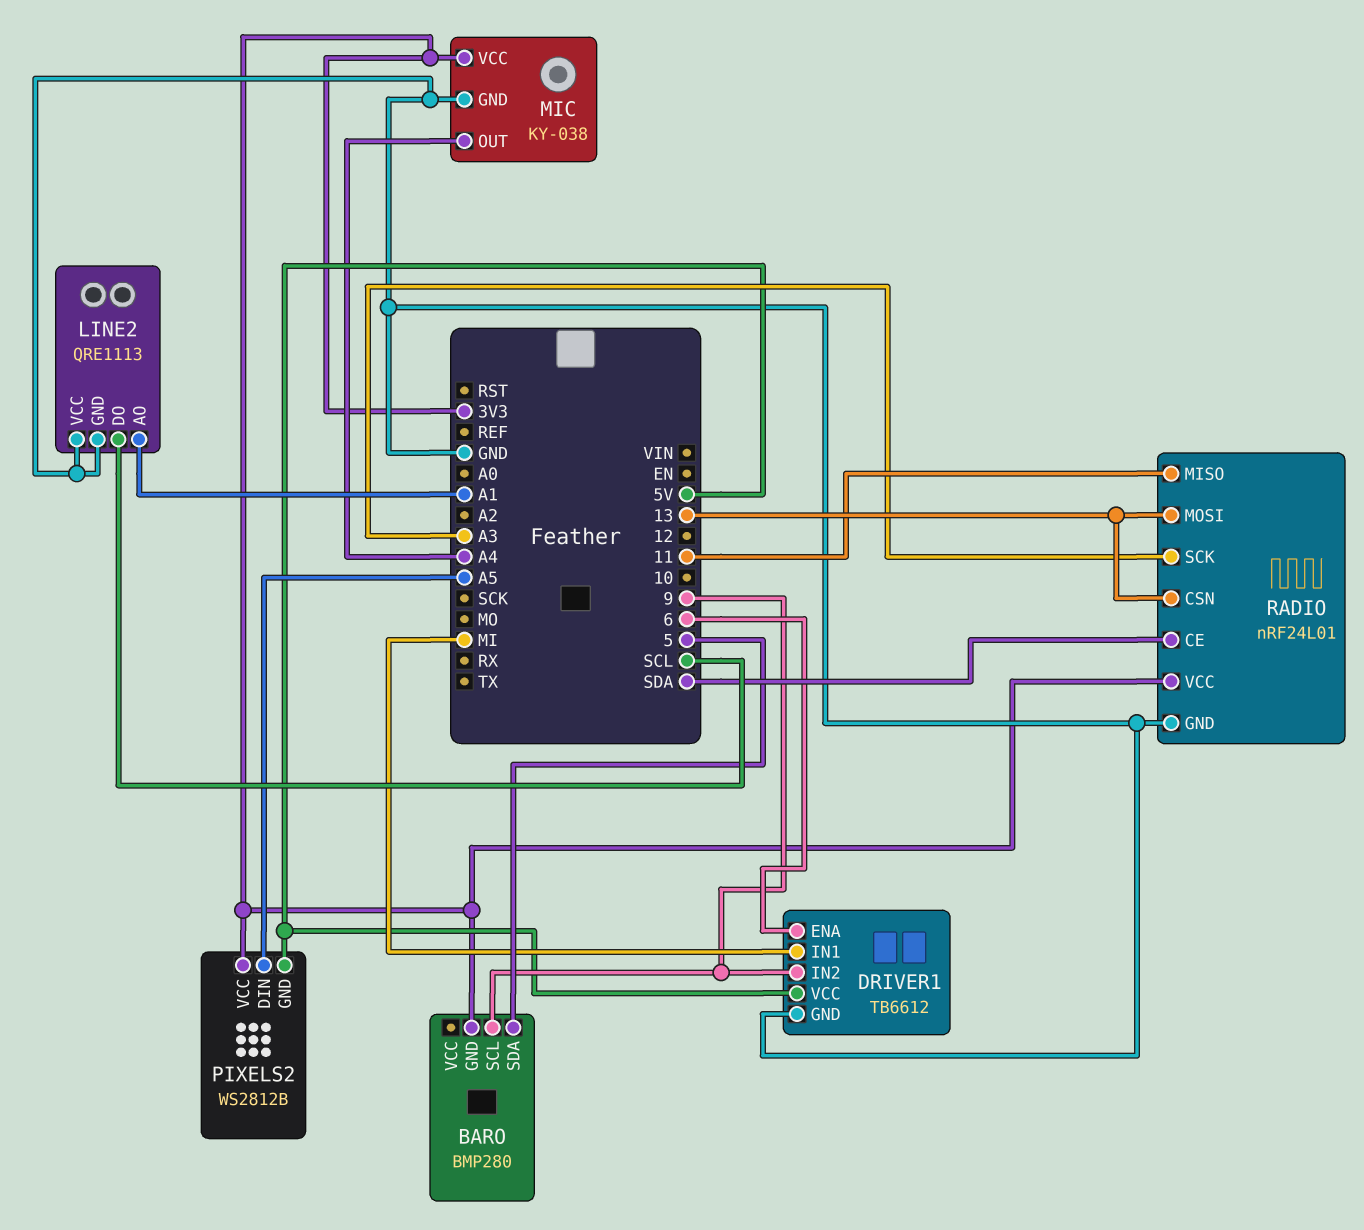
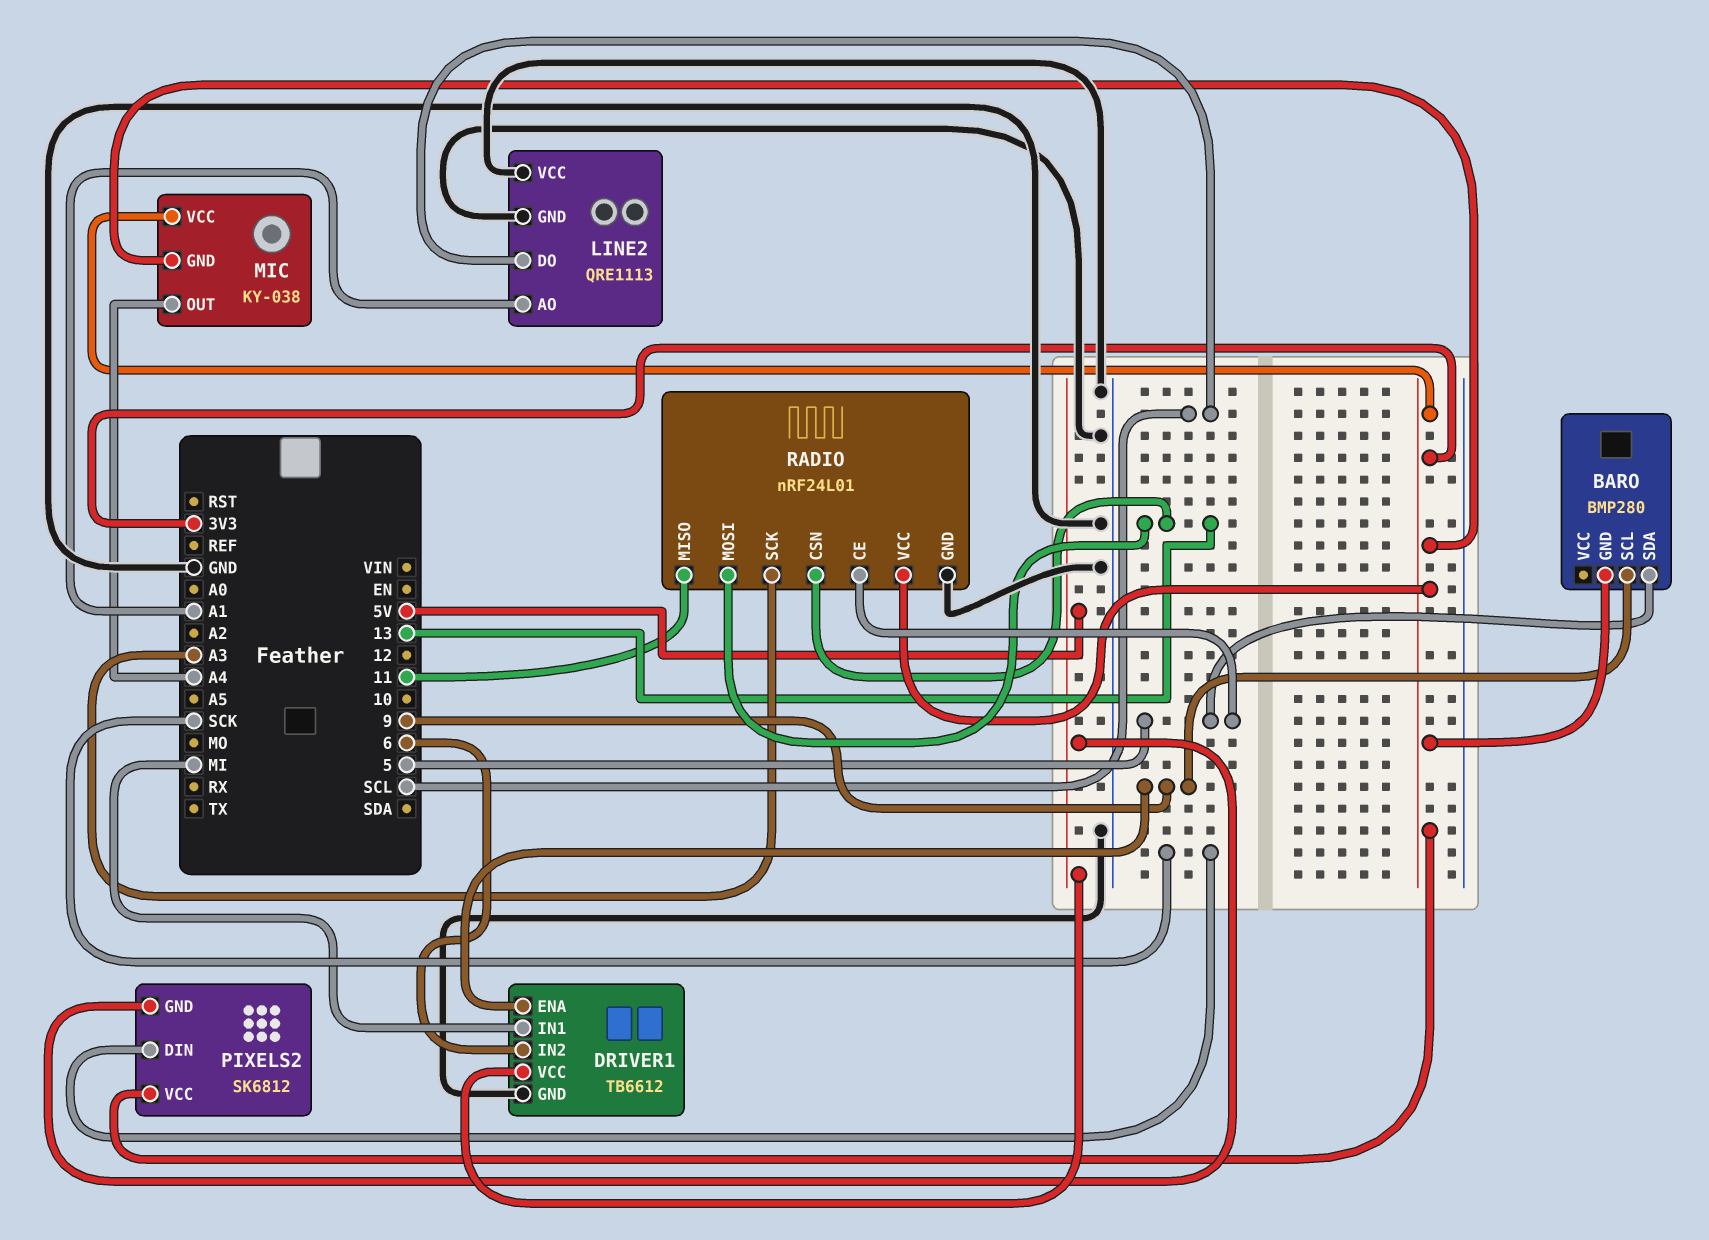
DRIVER1 pin ENA: 6 -> 9
DRIVER1 pin IN2: 9 -> 6
MIC pin GND: GND -> 3V3
PIXELS2: WS2812B -> SK6812
PIXELS2 pin DIN: A5 -> SCK
RADIO pin CE: SDA -> 5

